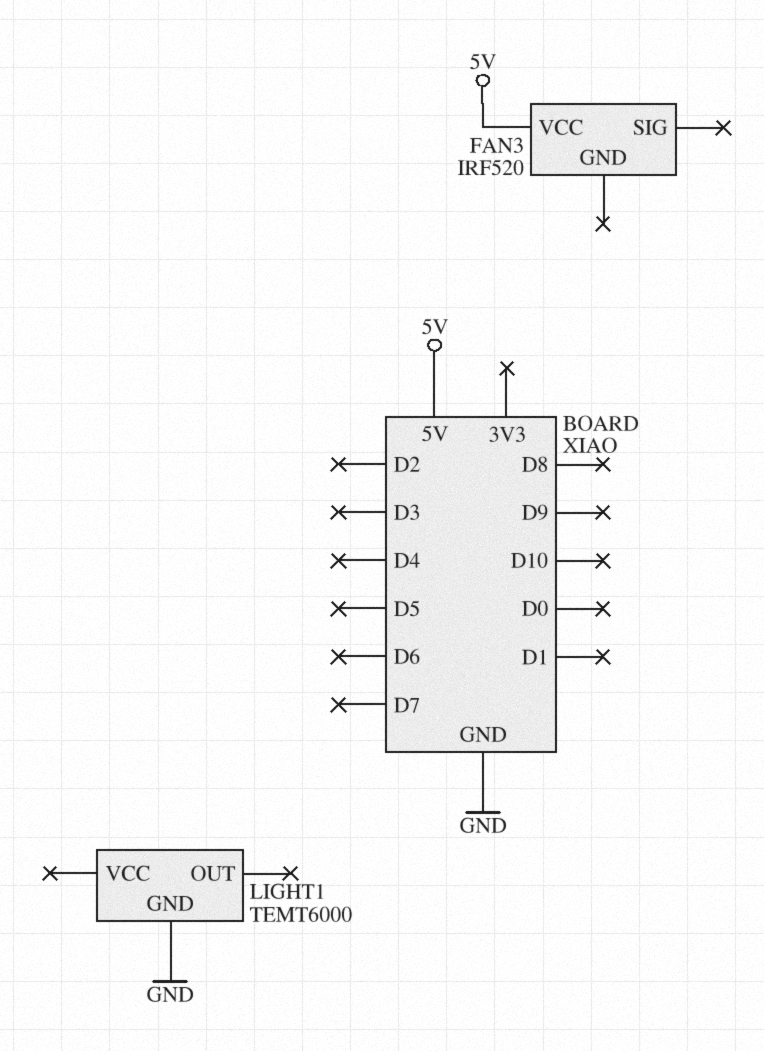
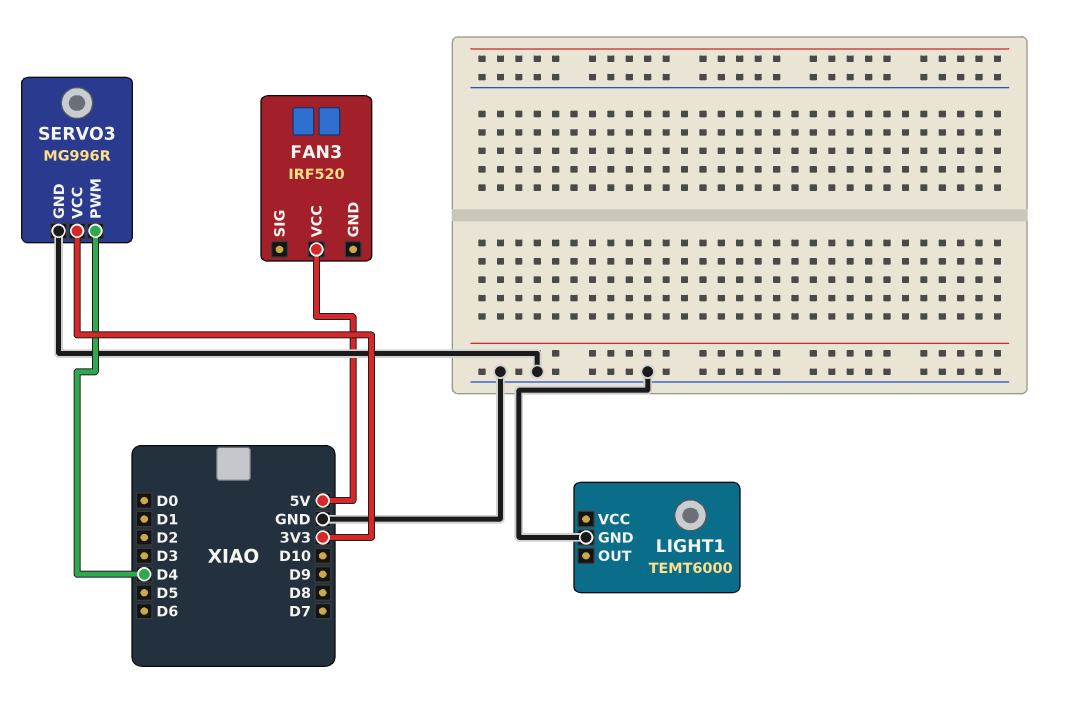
SERVO3: none -> MG996R
SERVO3 pin GND: none -> GND
SERVO3 pin PWM: none -> D4
SERVO3 pin VCC: none -> 3V3

